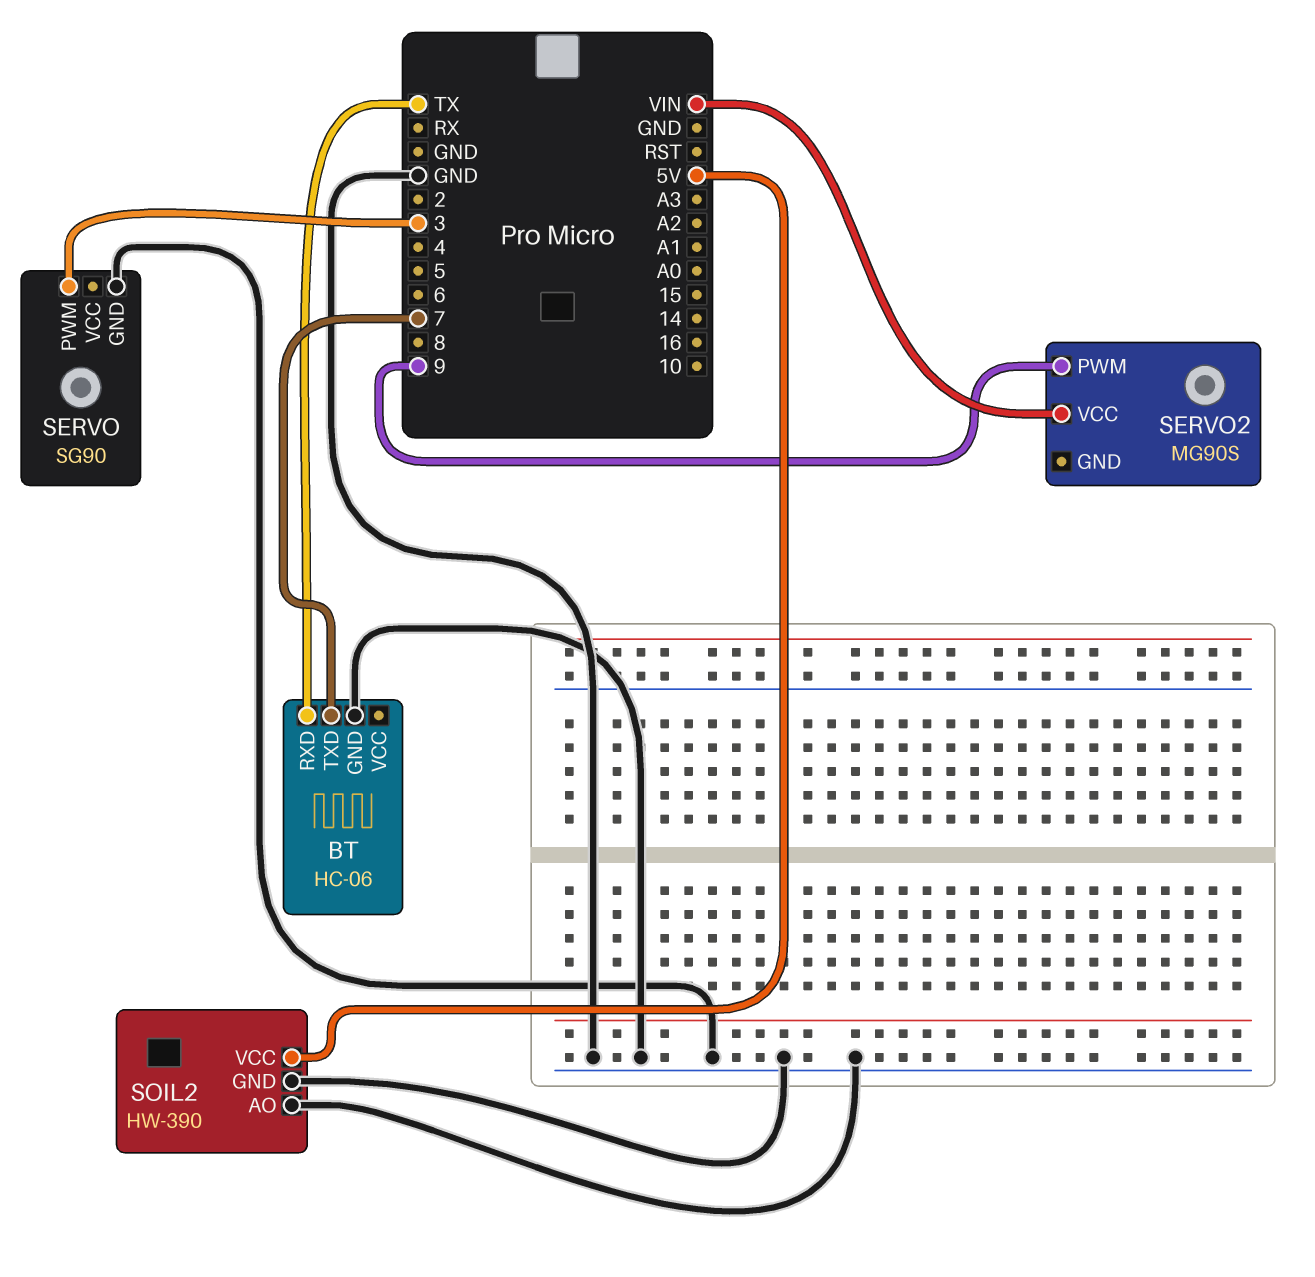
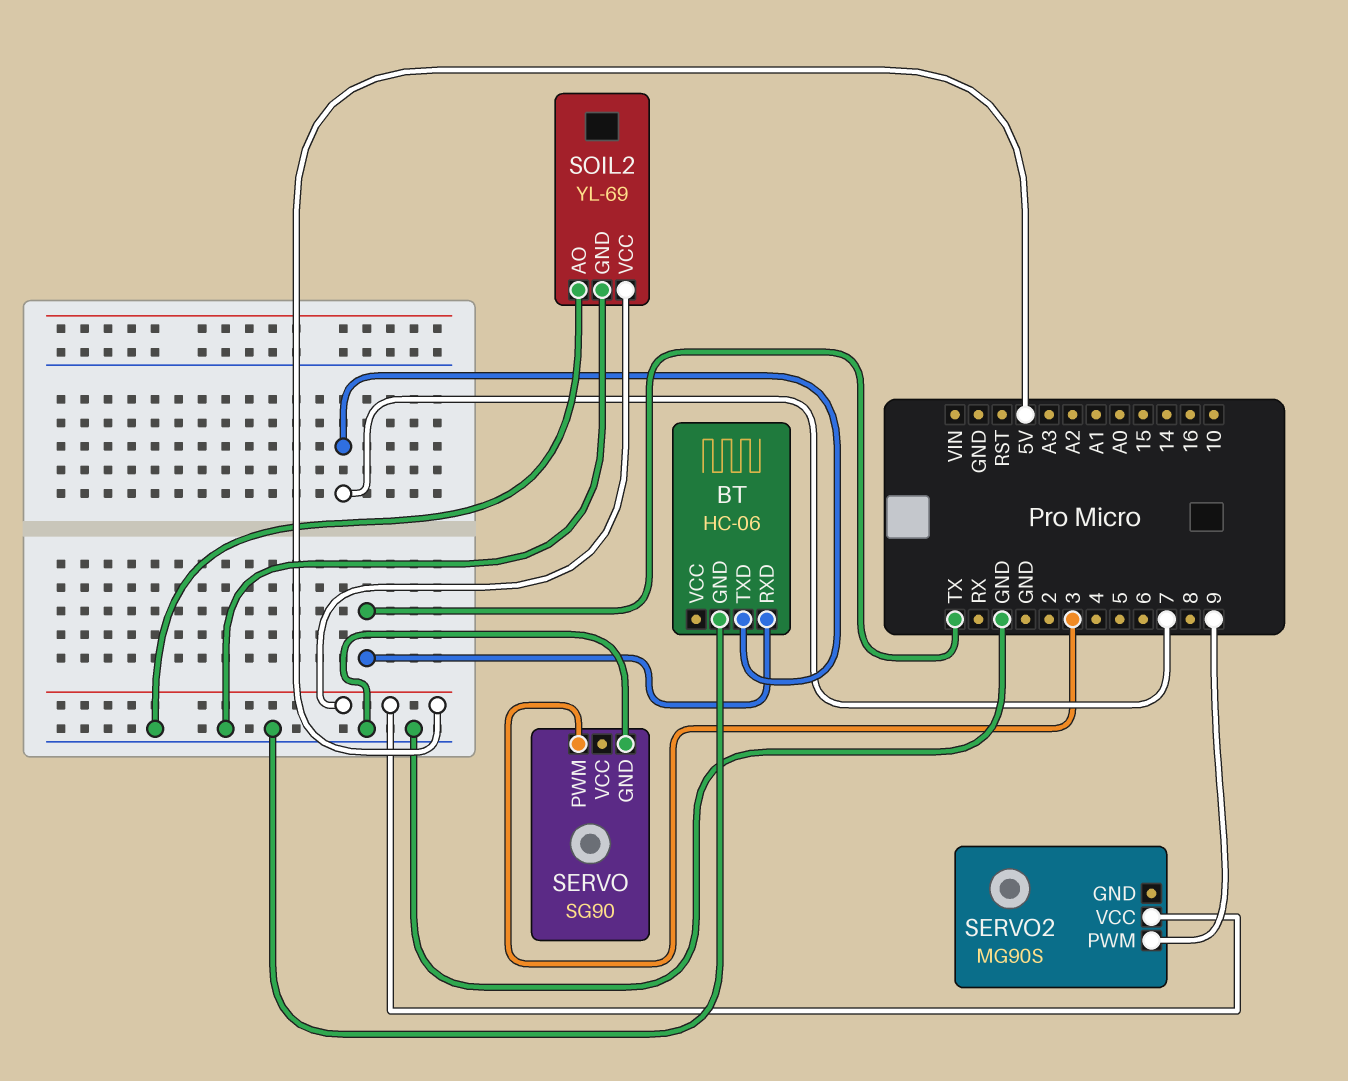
SERVO2 pin VCC: VIN -> 5V
SOIL2: HW-390 -> YL-69

